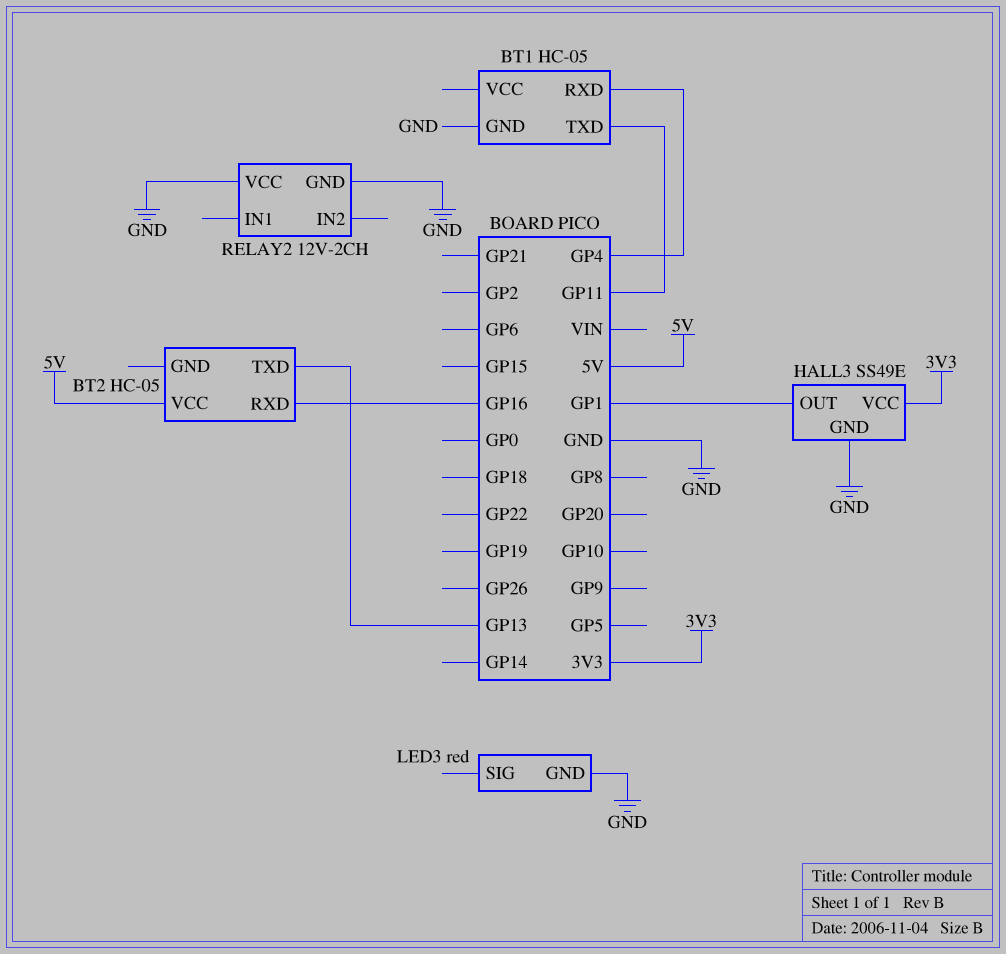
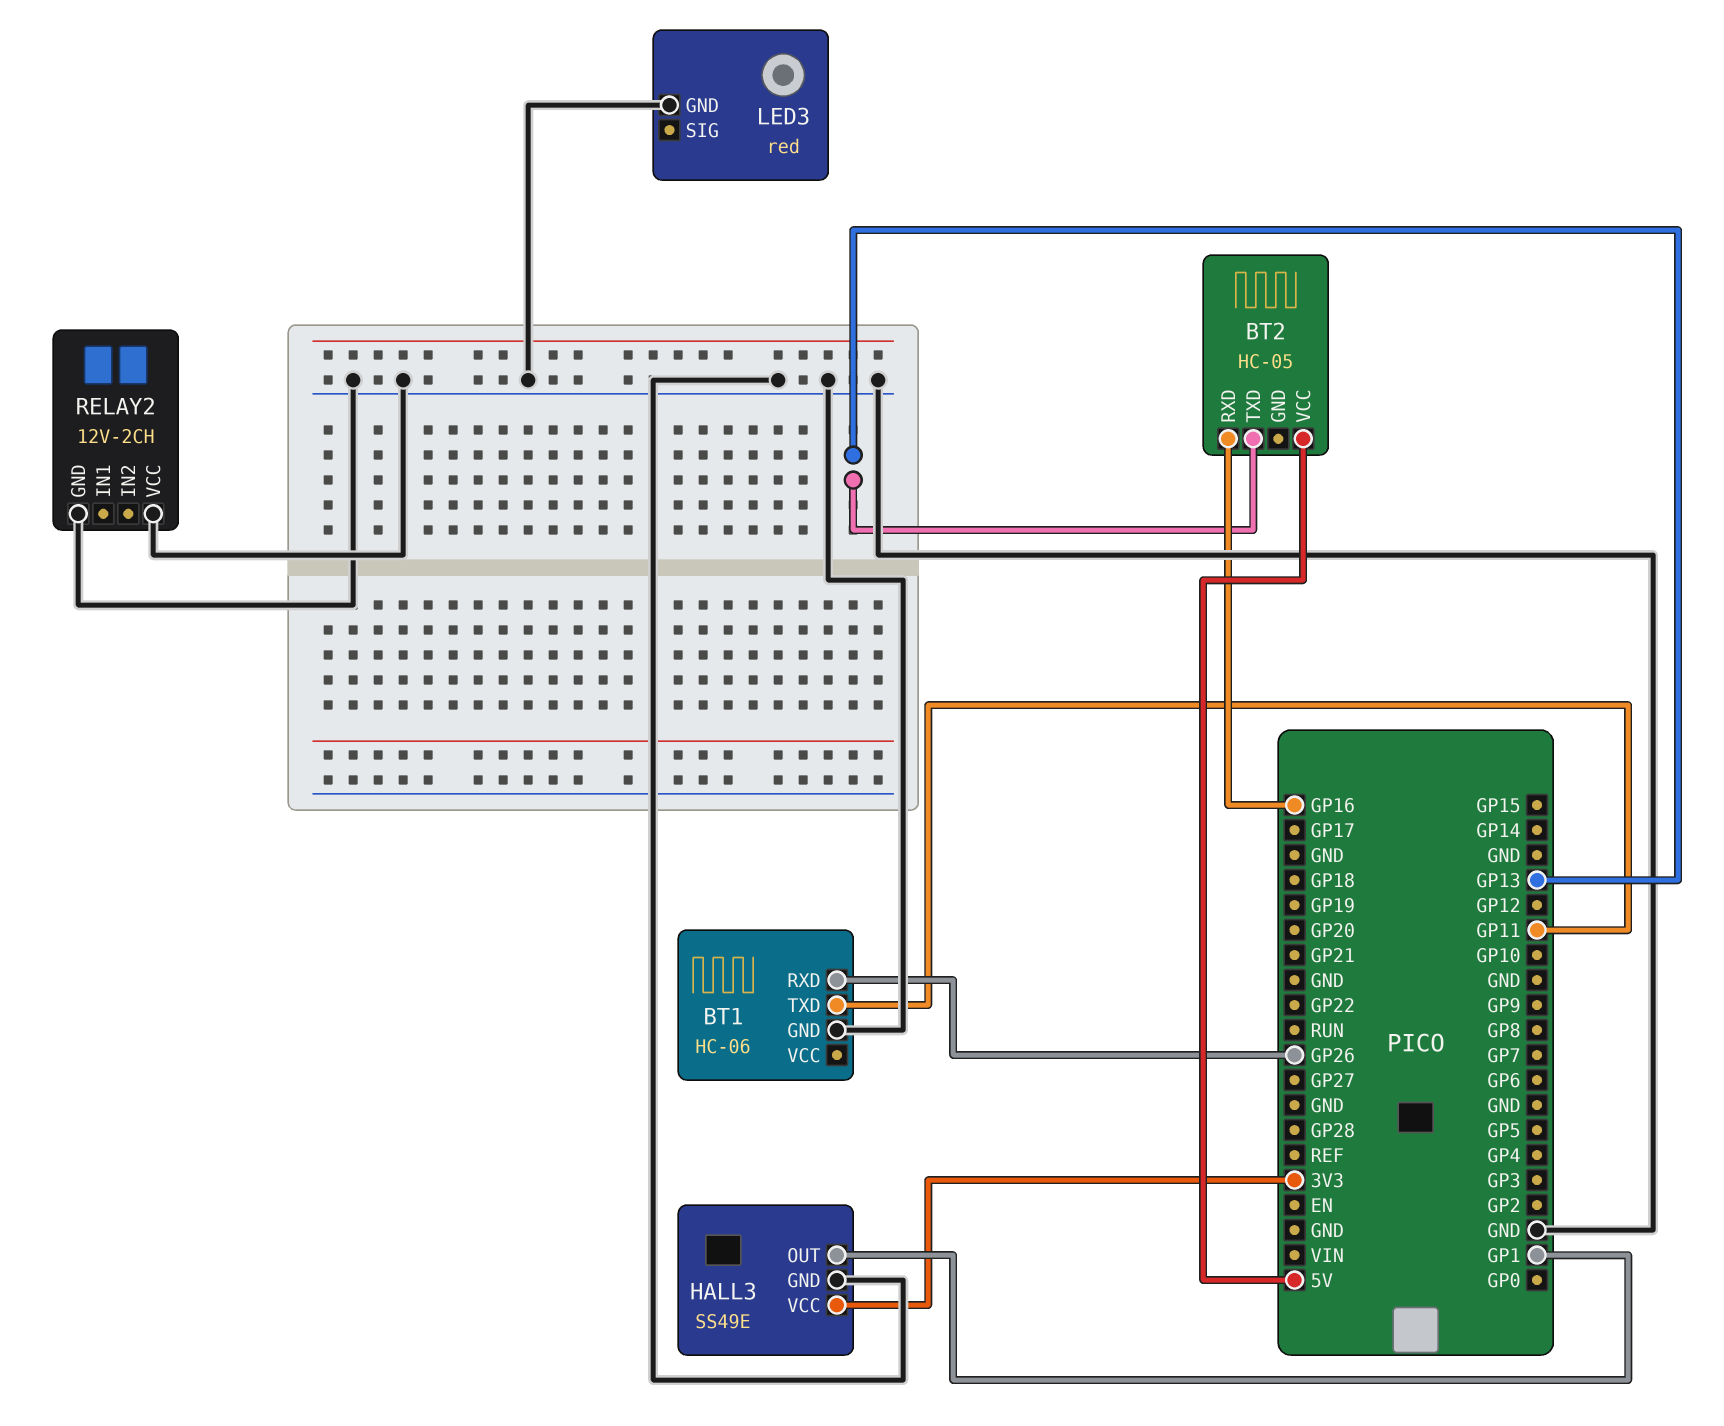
BT1: HC-05 -> HC-06
BT1 pin RXD: GP4 -> GP26

